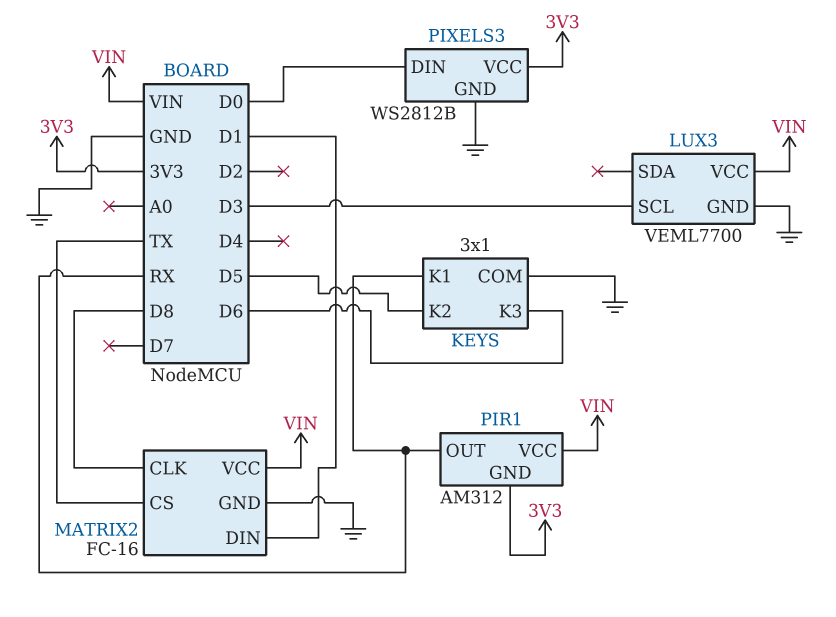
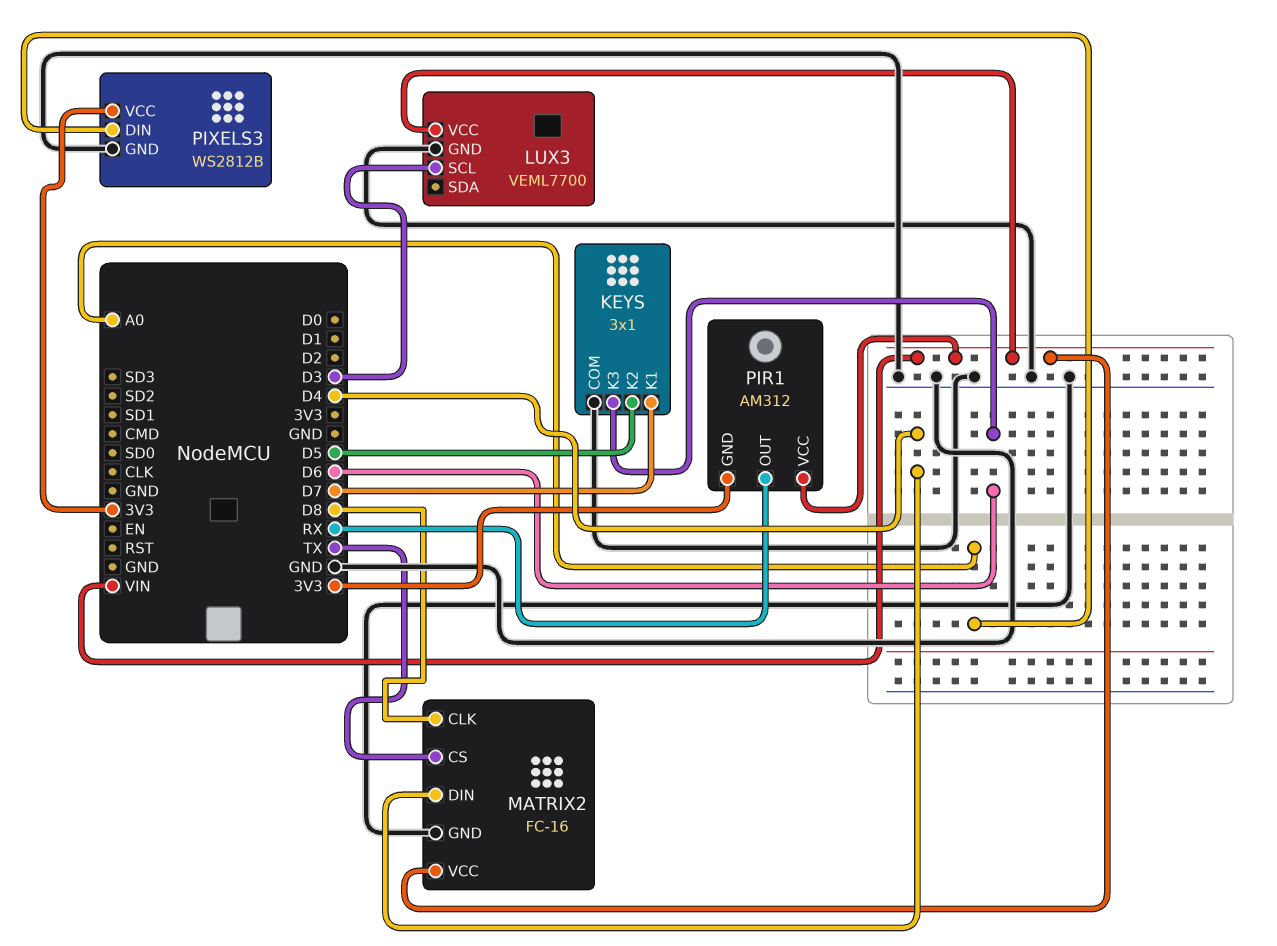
KEYS pin K1: RX -> D7
MATRIX2 pin DIN: D1 -> D4
PIXELS3 pin DIN: D0 -> A0

